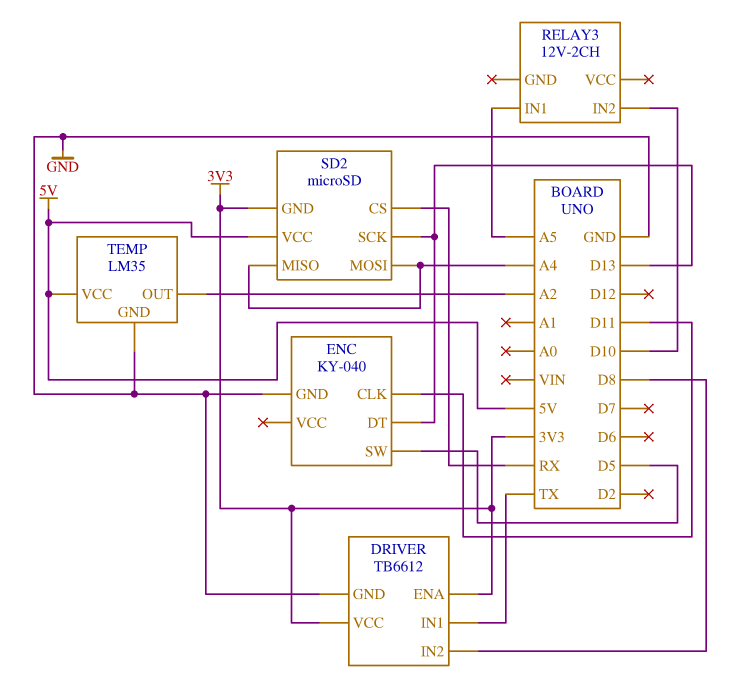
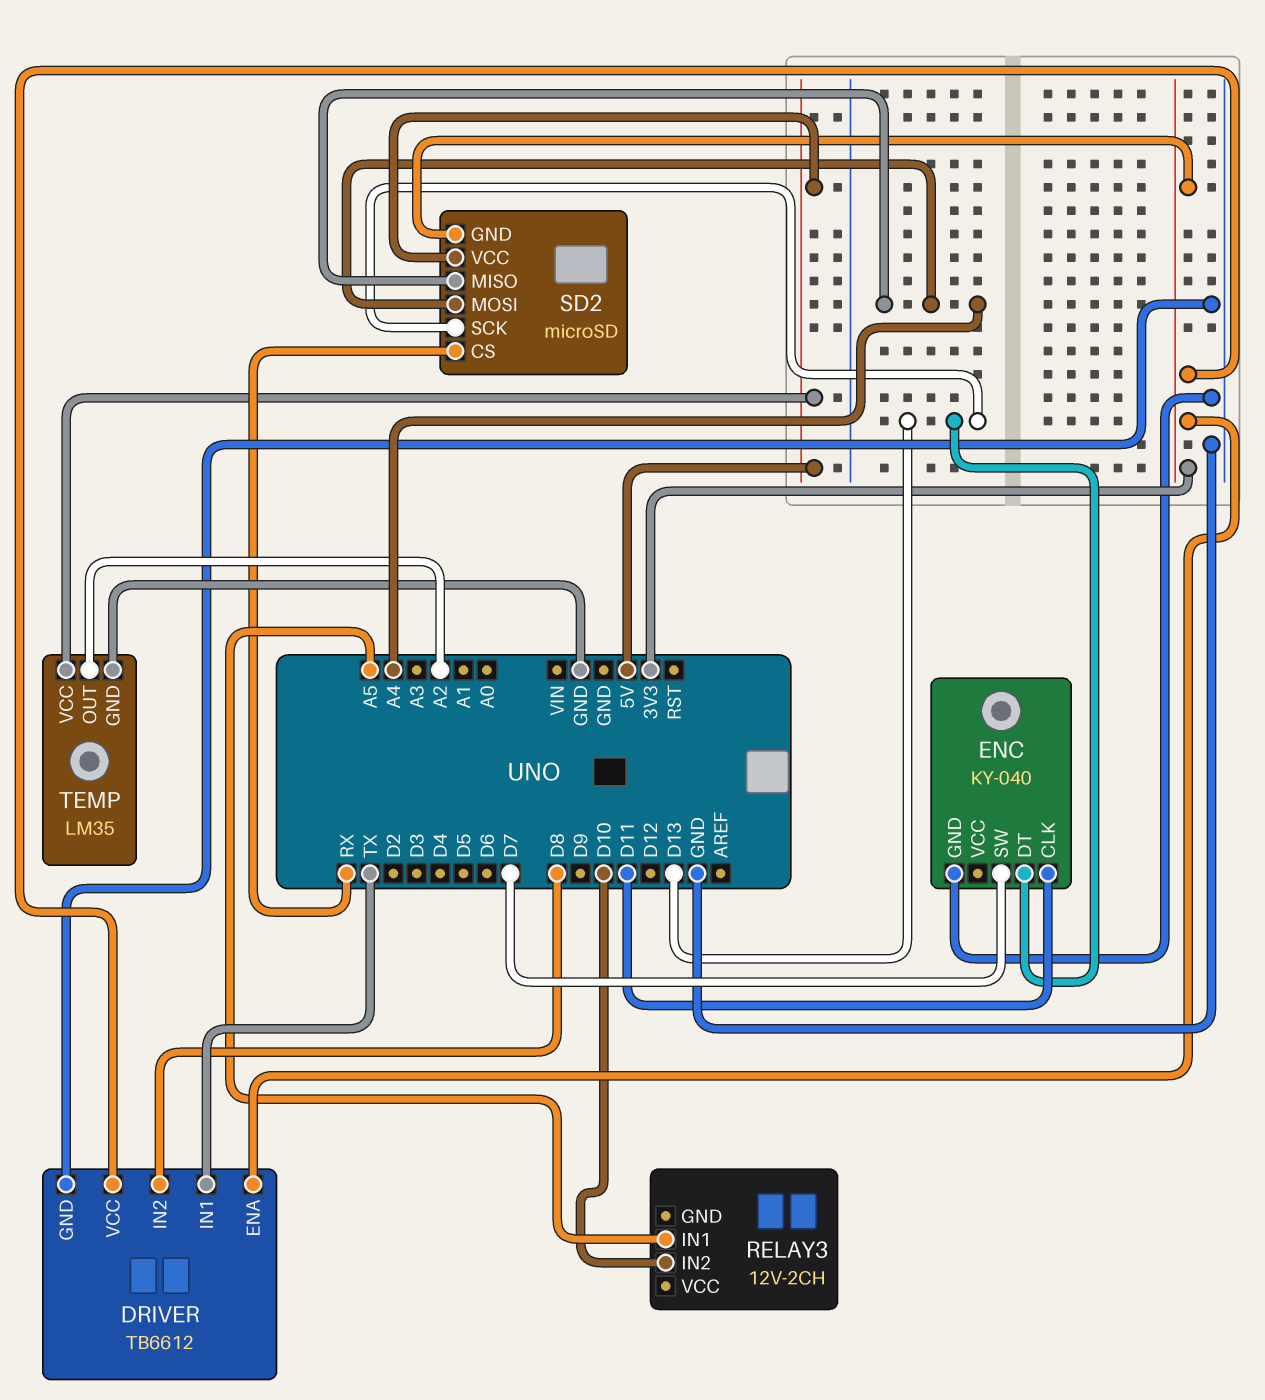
ENC pin SW: D5 -> D7

